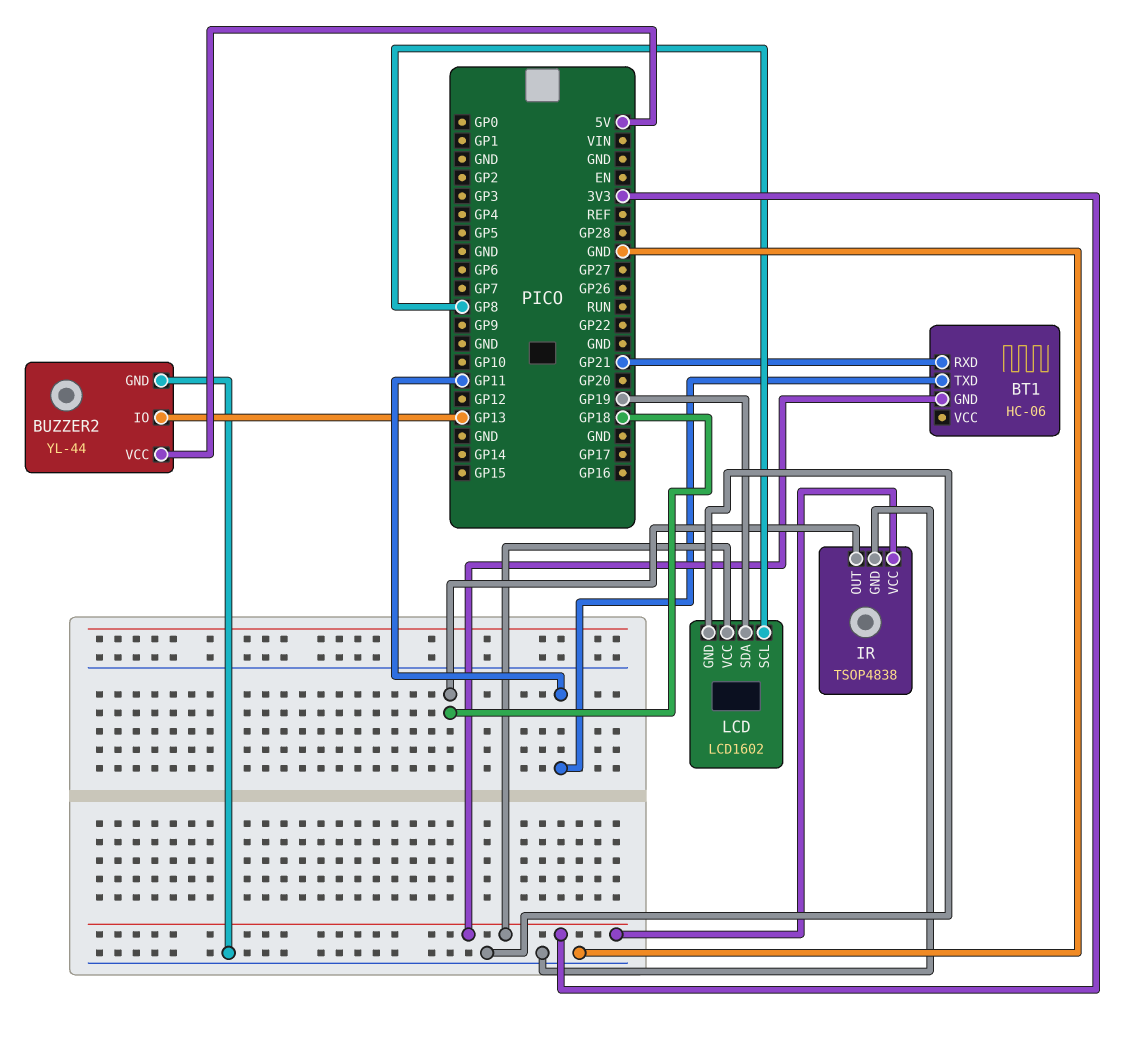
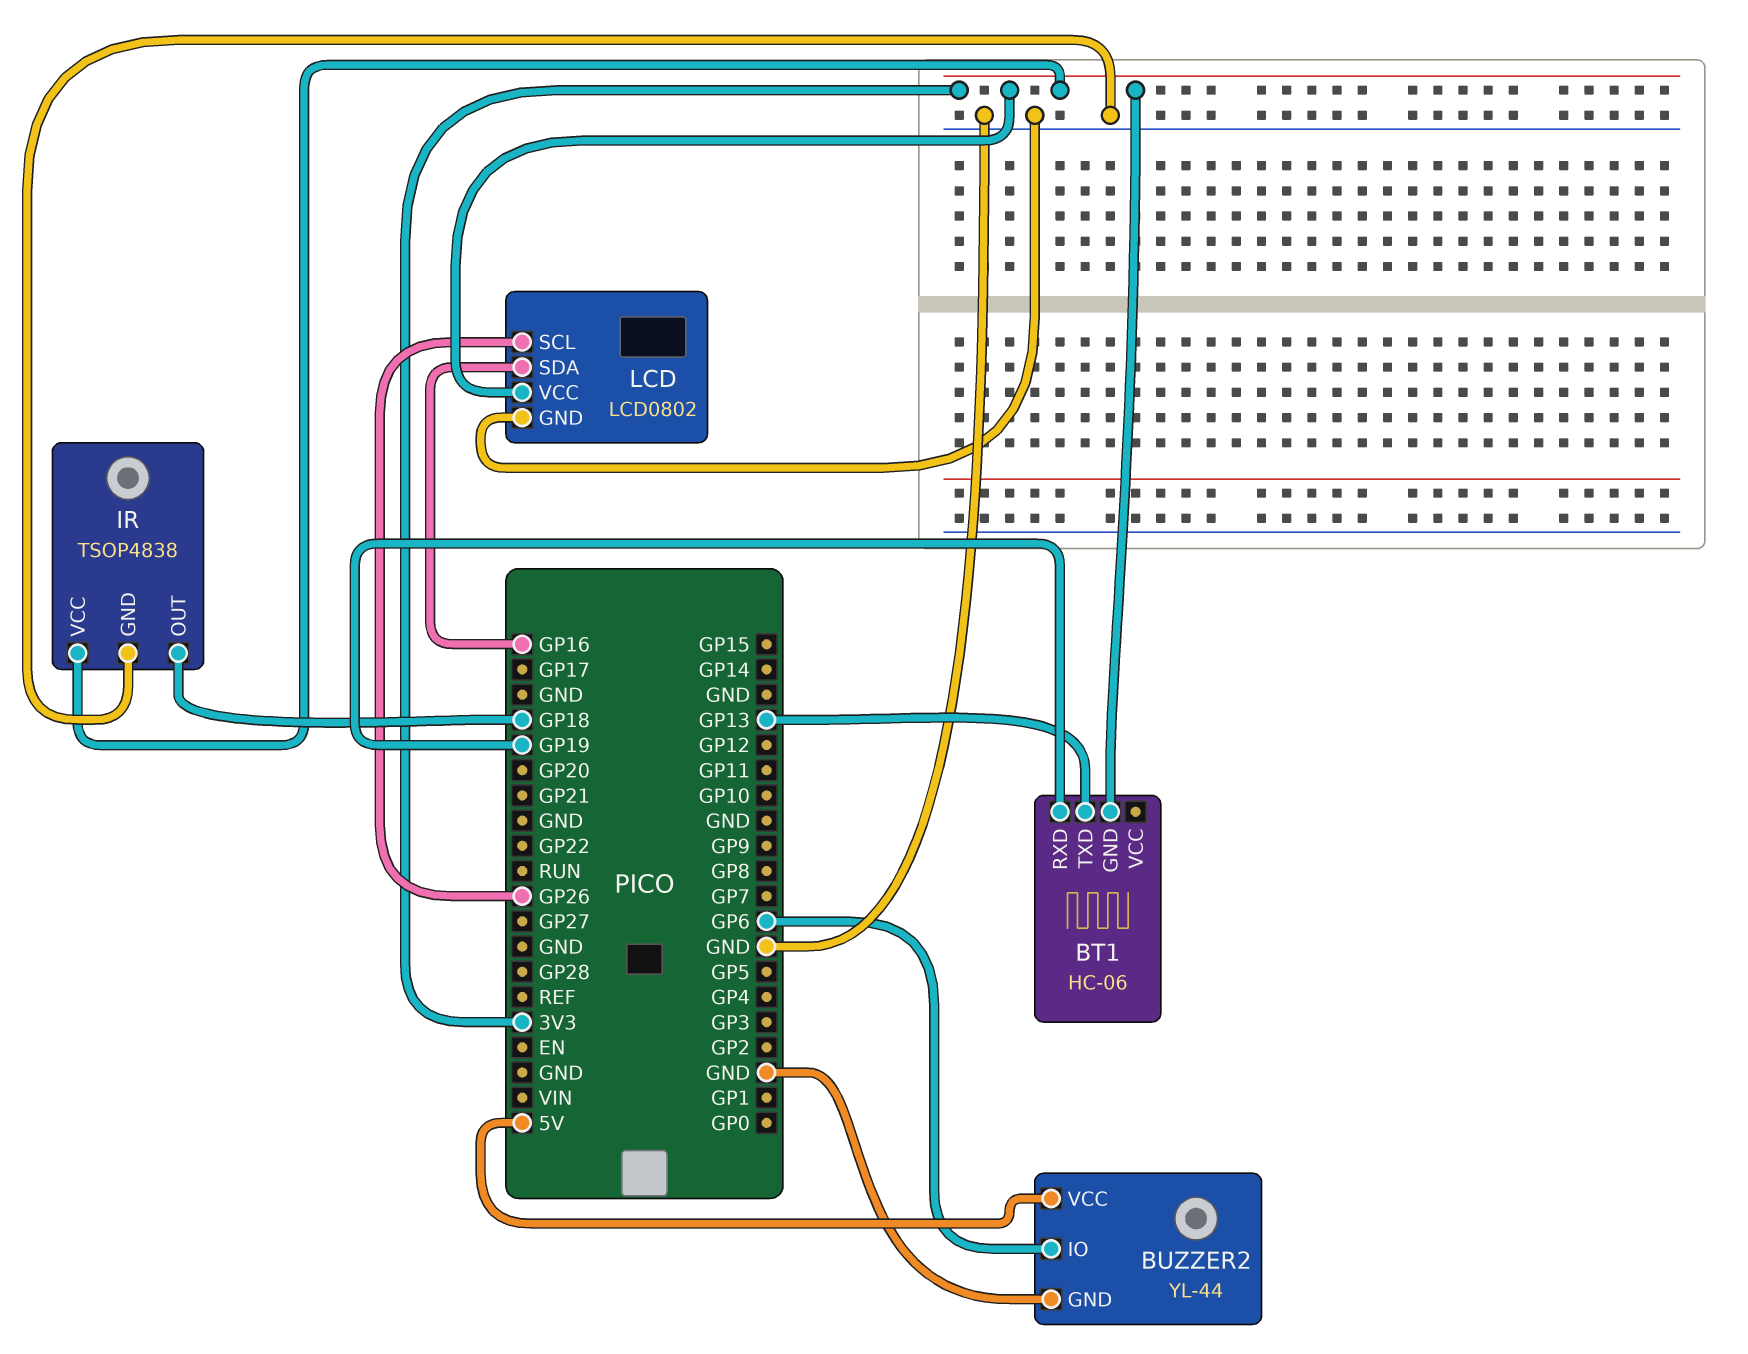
BT1 pin RXD: GP21 -> GP19
BT1 pin TXD: GP11 -> GP13
BUZZER2 pin IO: GP13 -> GP6
LCD: LCD1602 -> LCD0802
LCD pin SCL: GP8 -> GP26
LCD pin SDA: GP19 -> GP16

